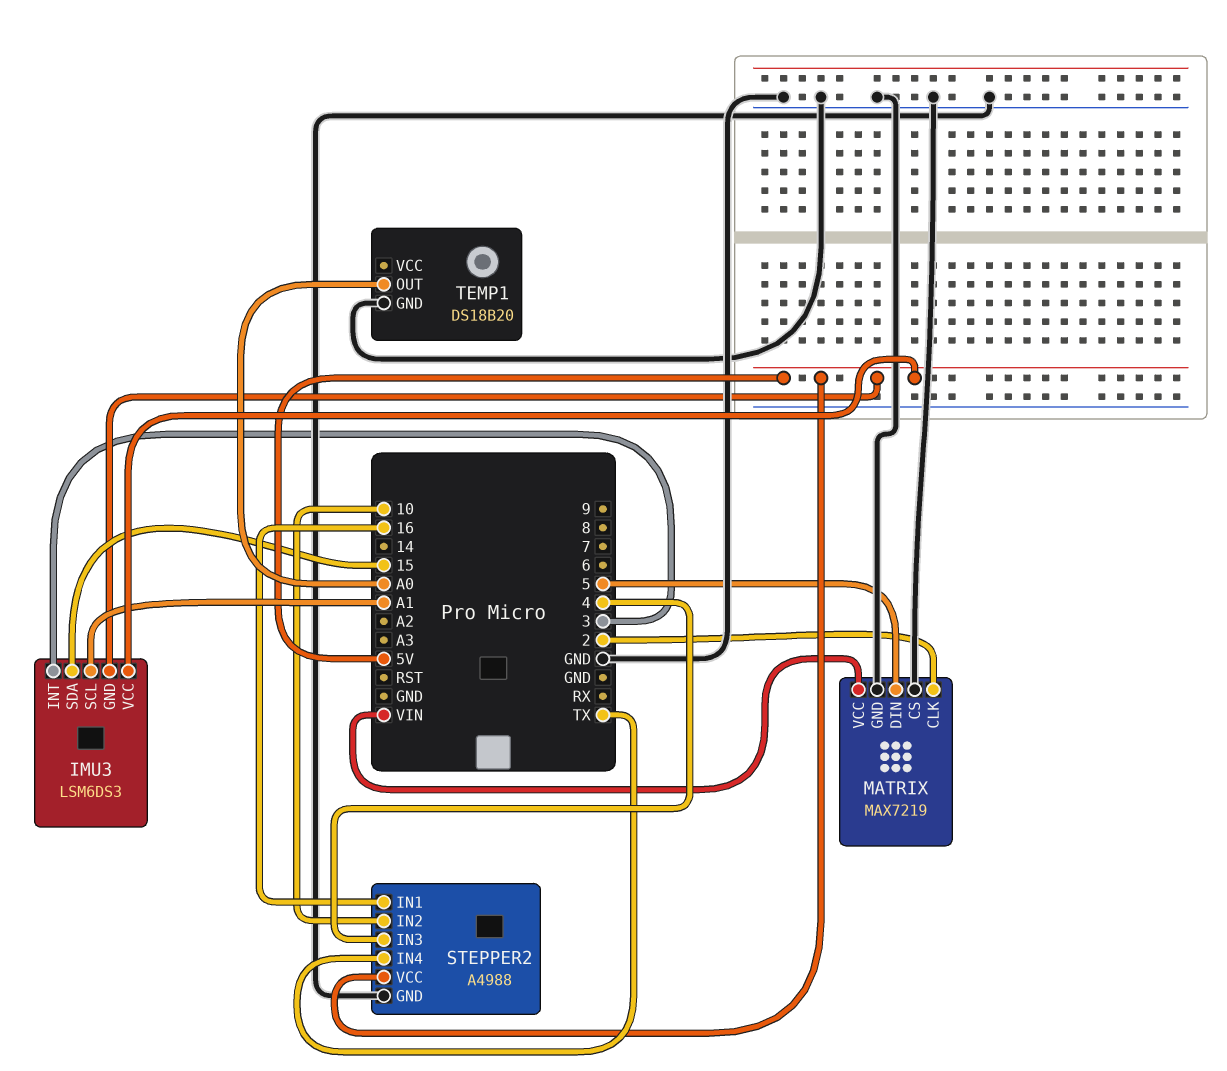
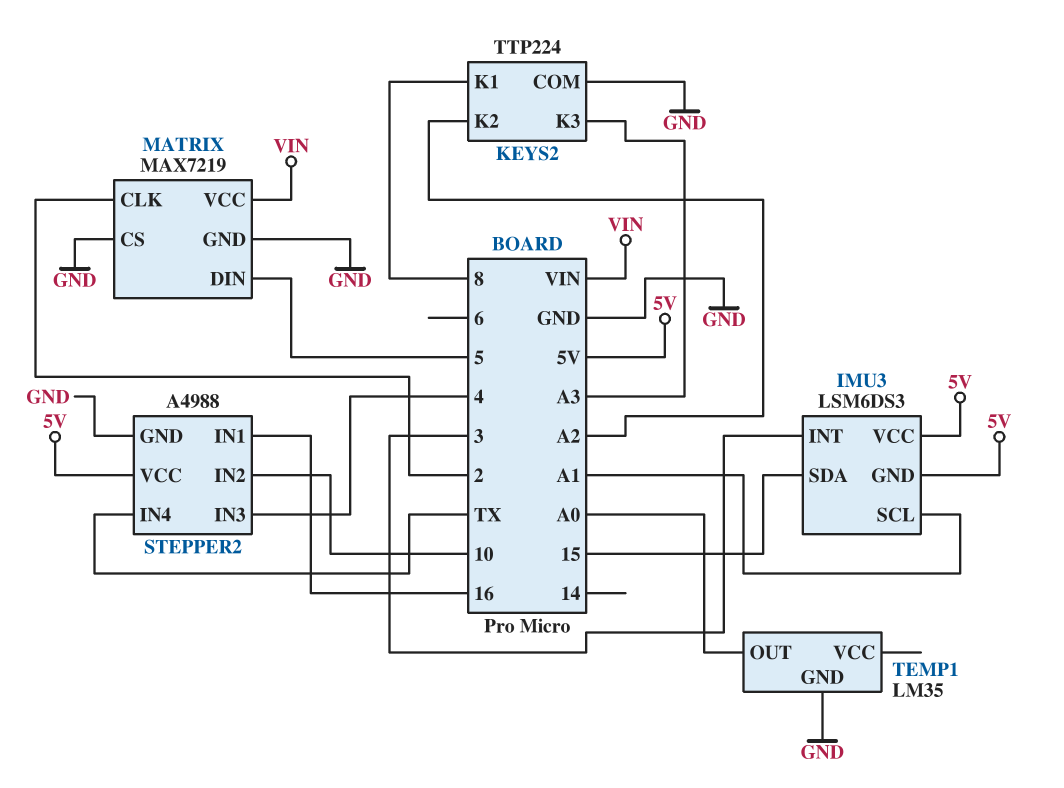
KEYS2: none -> TTP224
KEYS2 pin COM: none -> GND
KEYS2 pin K1: none -> 8
KEYS2 pin K2: none -> A2
KEYS2 pin K3: none -> A3
TEMP1: DS18B20 -> LM35

